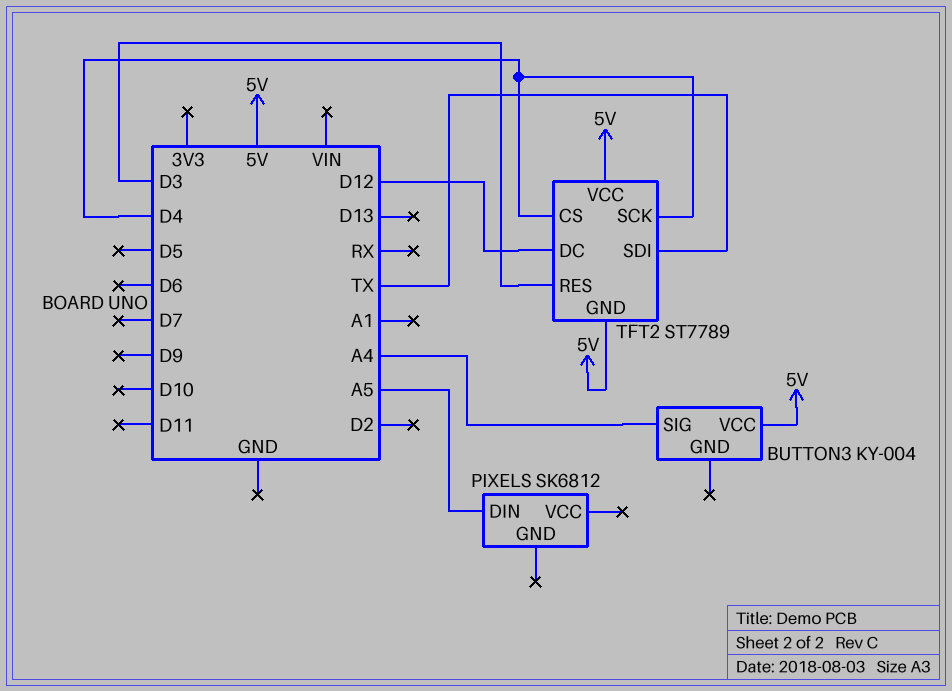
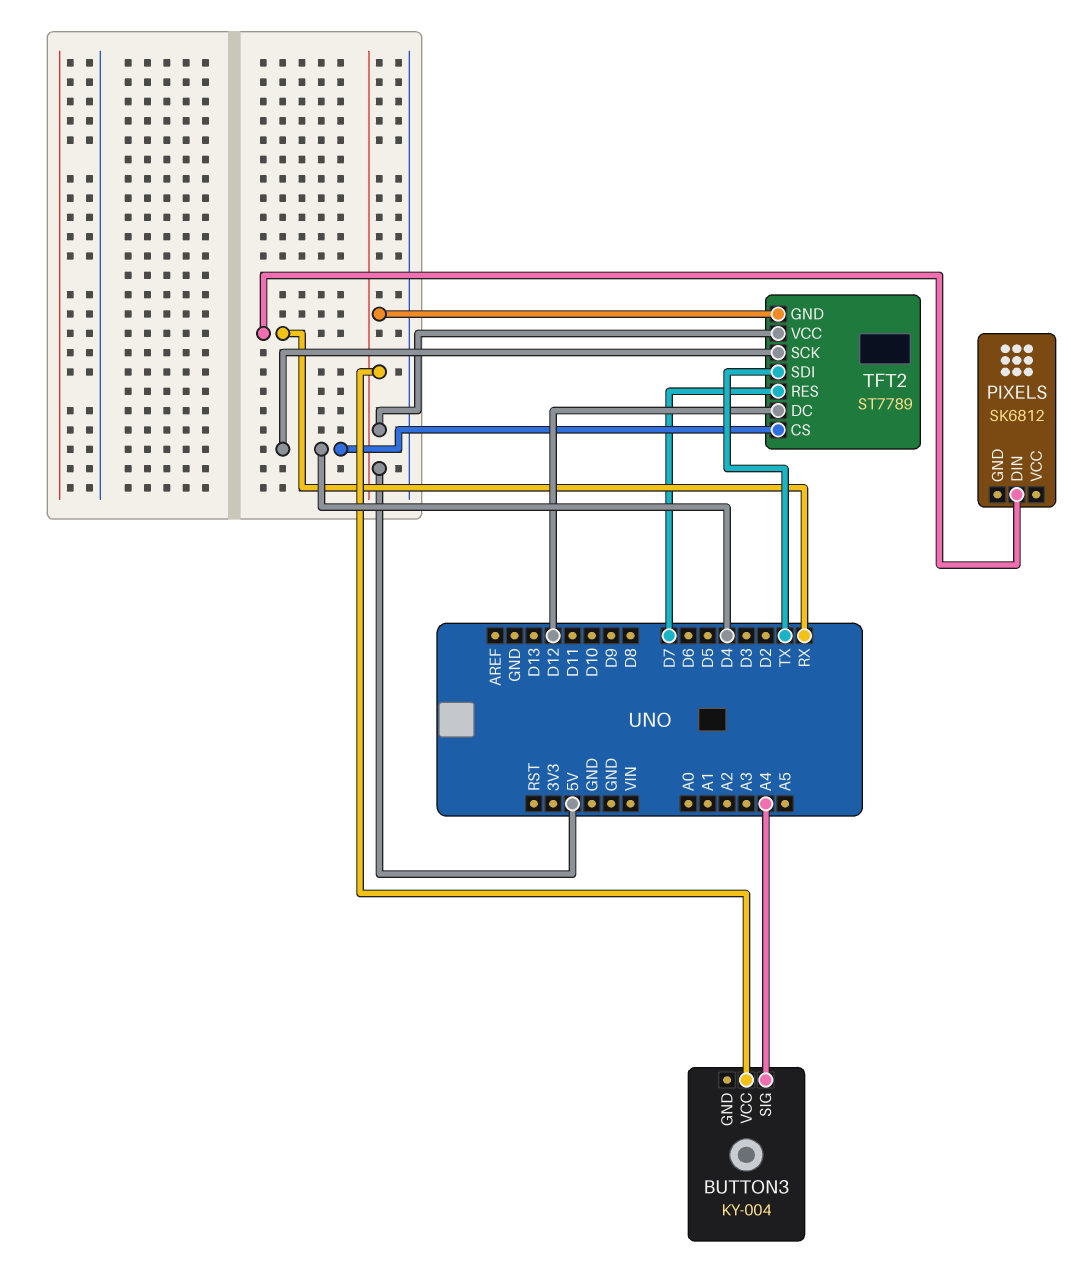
PIXELS pin DIN: A5 -> RX
TFT2 pin RES: D3 -> D7

